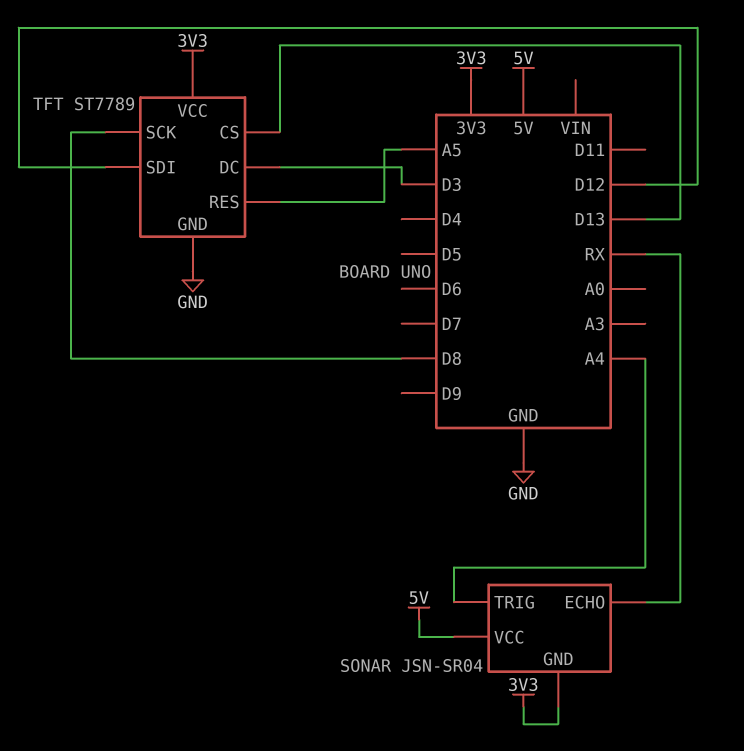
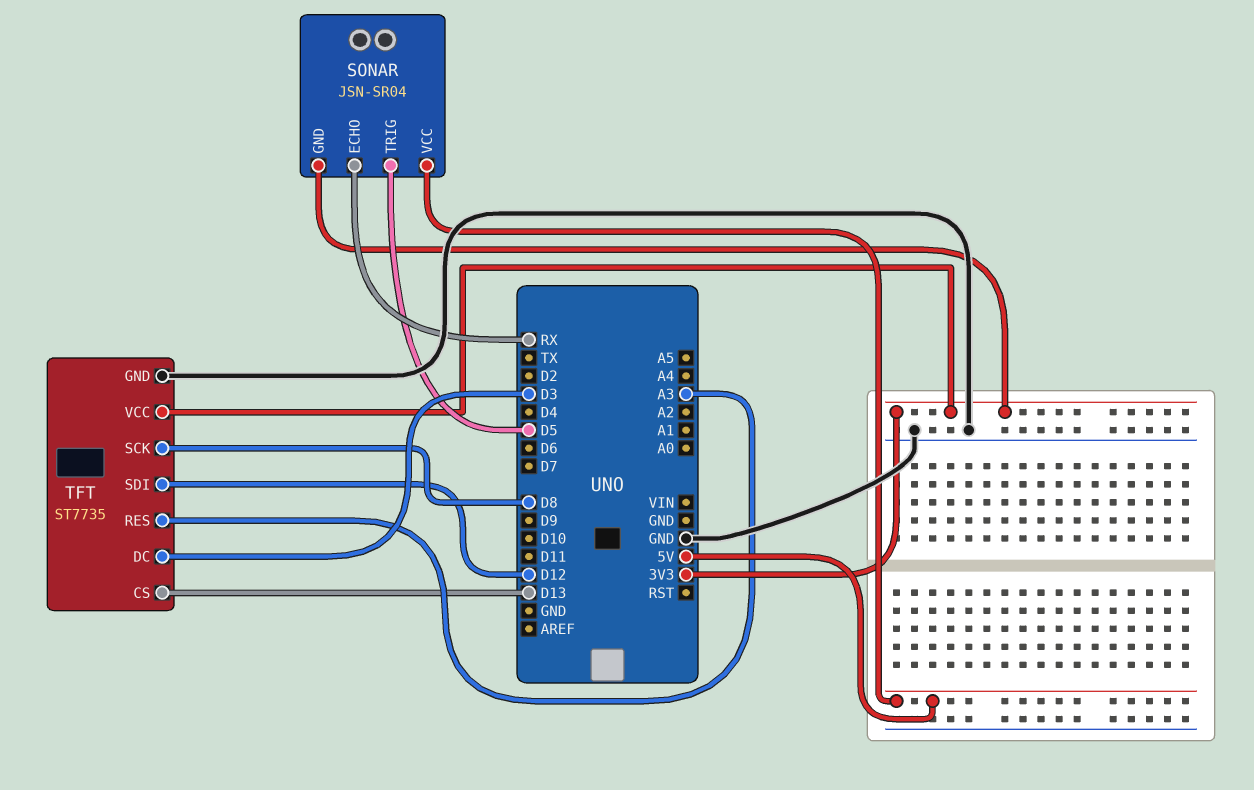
SONAR pin TRIG: A4 -> D5
TFT: ST7789 -> ST7735
TFT pin RES: A5 -> A3

